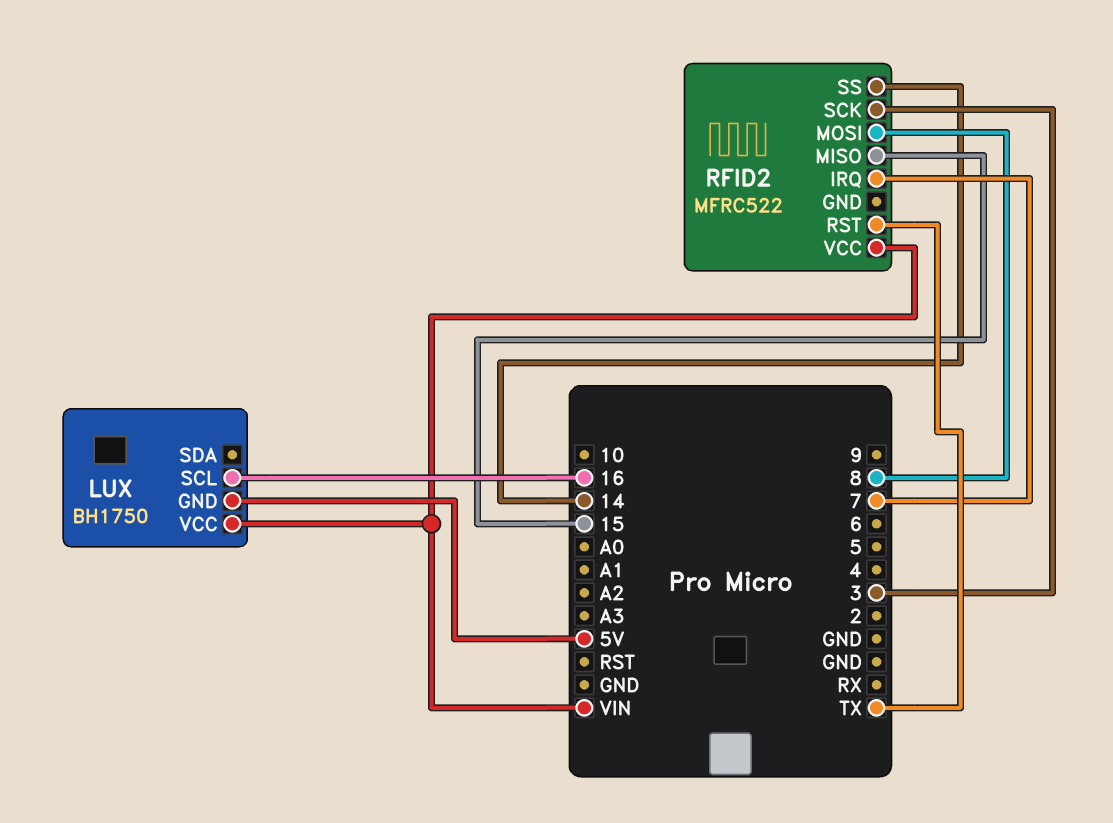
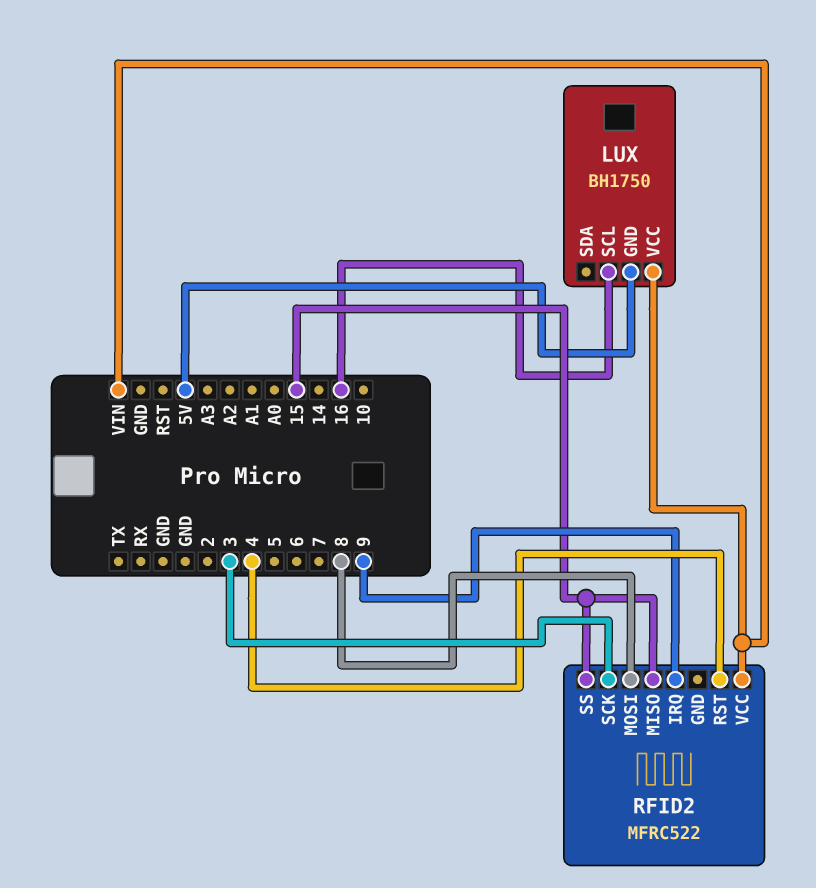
RFID2 pin IRQ: 7 -> 9
RFID2 pin RST: TX -> 4
RFID2 pin SS: 14 -> 15

